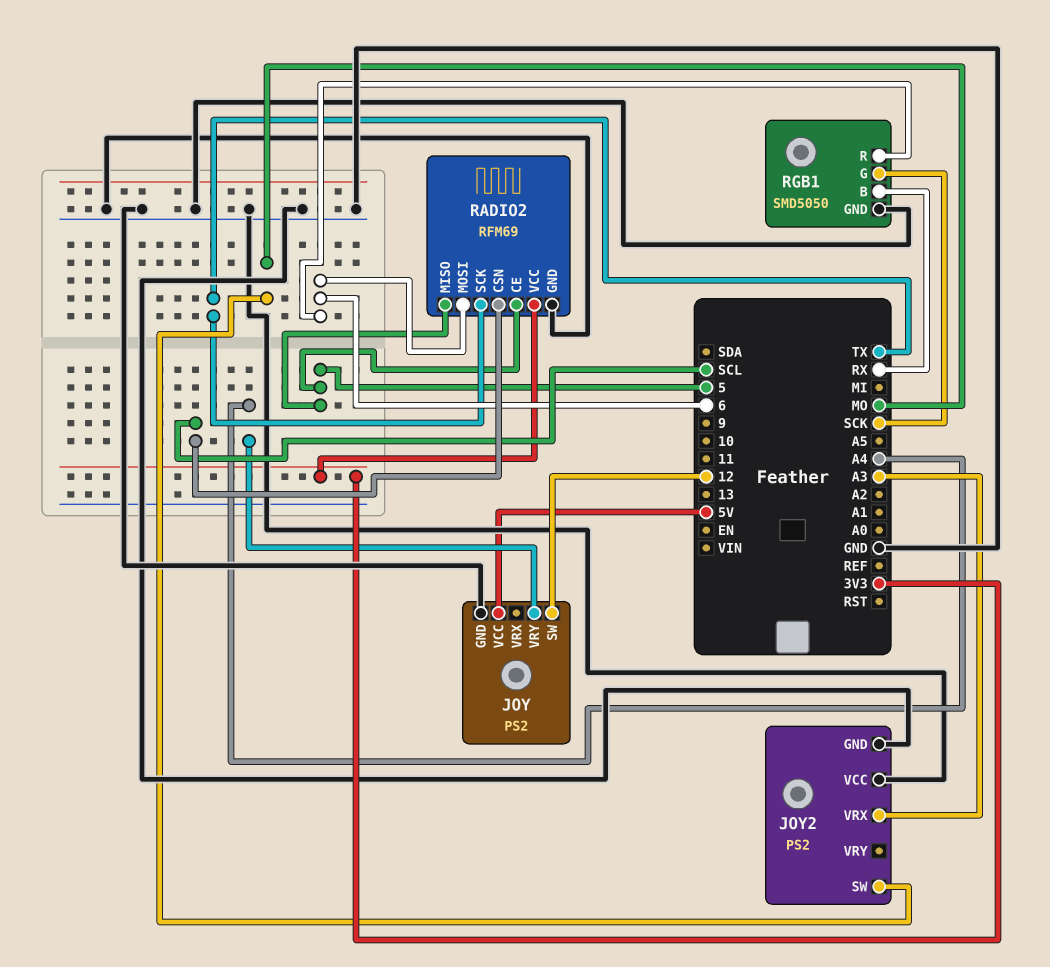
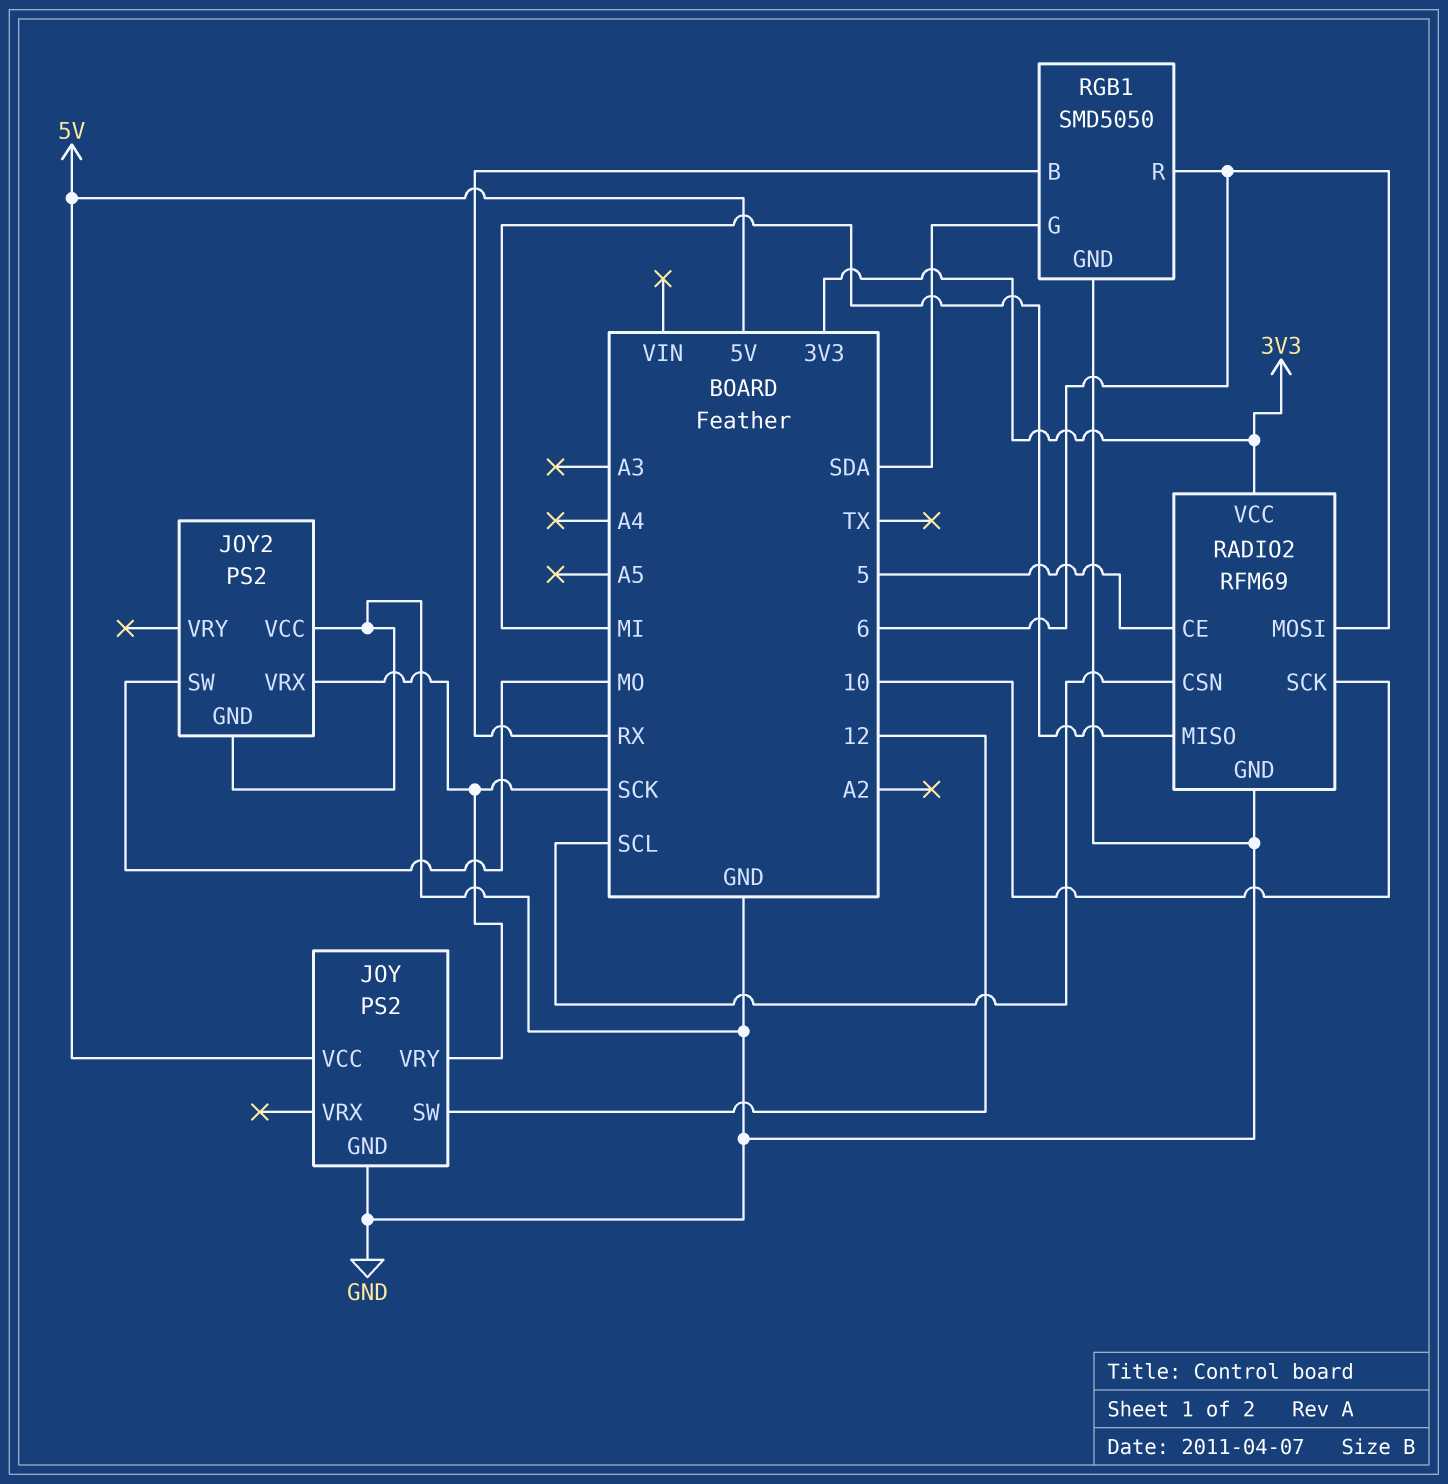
JOY pin VRY: A4 -> SCK
JOY2 pin VRX: A3 -> SCK
RADIO2 pin MISO: 5 -> MI
RADIO2 pin SCK: TX -> 10
RGB1 pin G: SCK -> SDA

